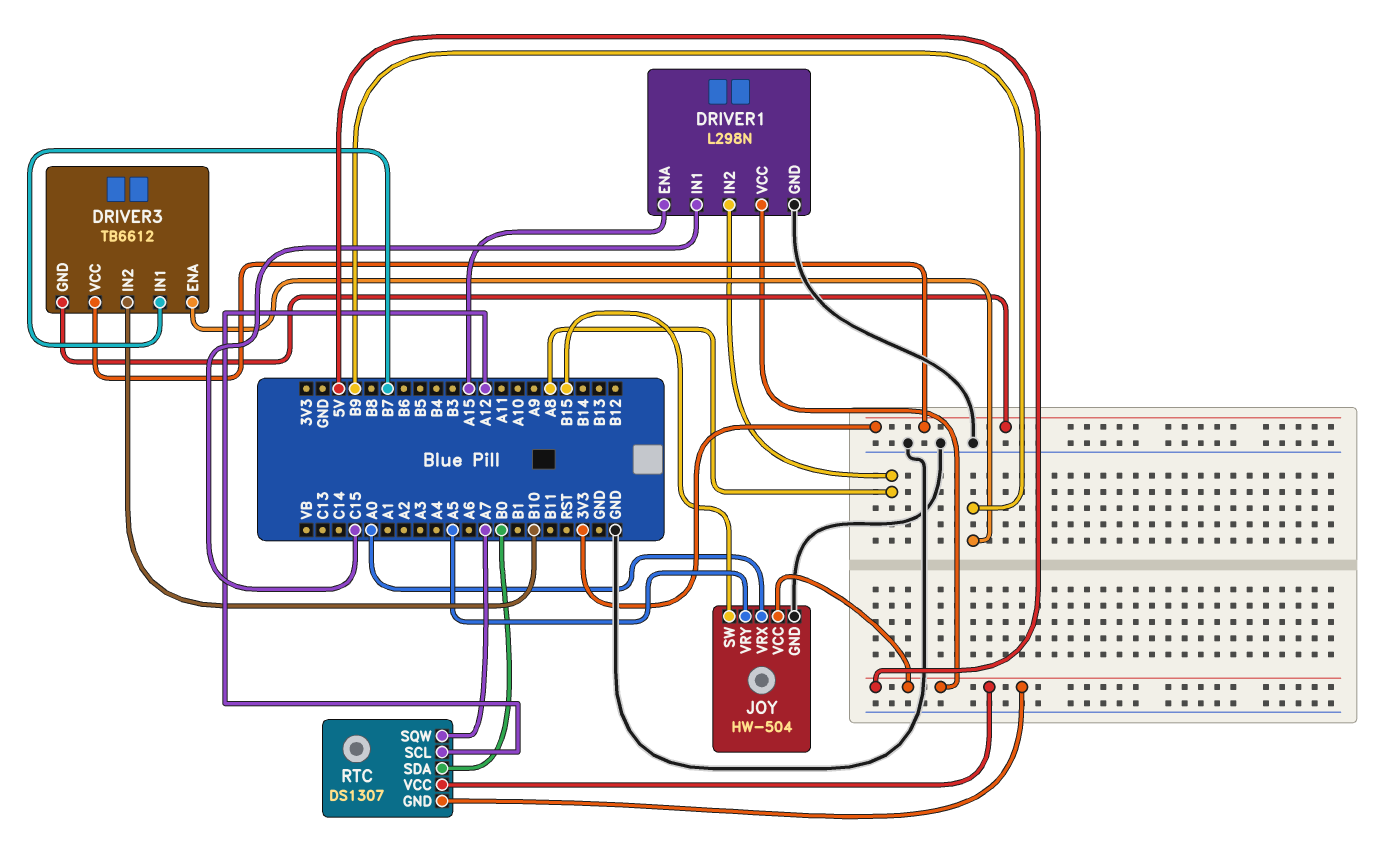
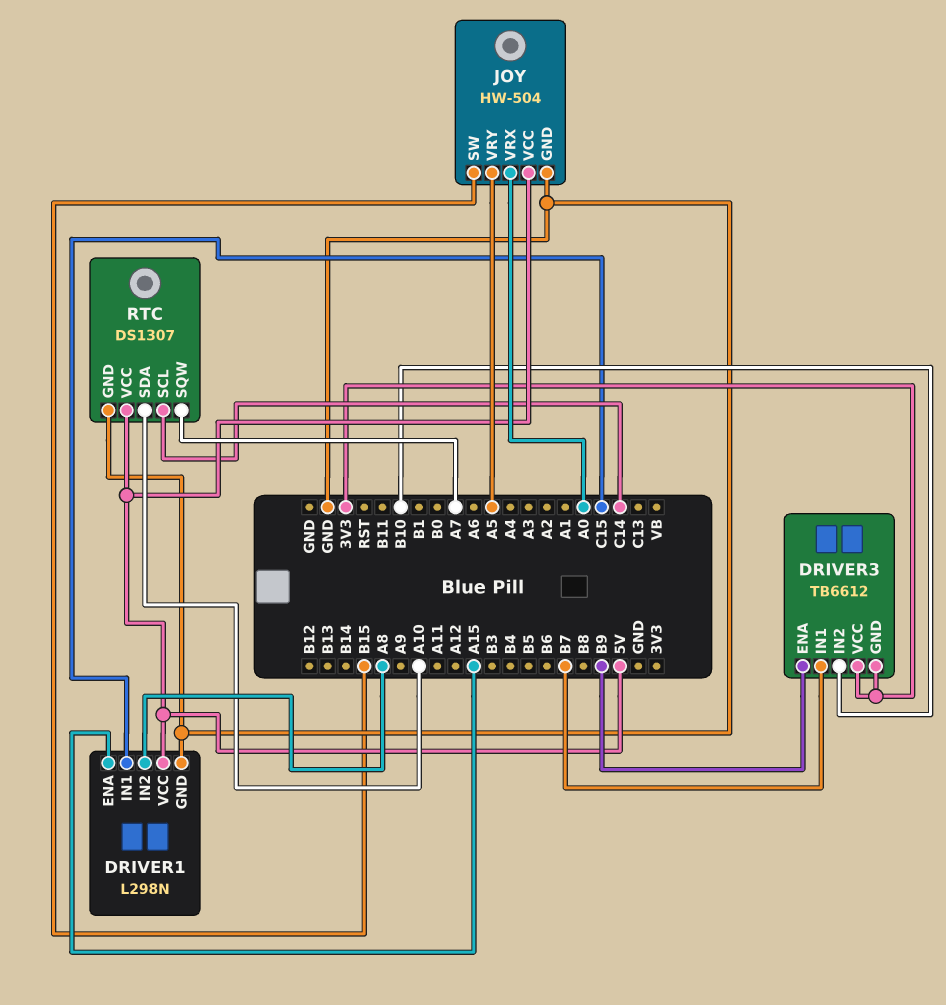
RTC pin GND: 5V -> GND
RTC pin SCL: A12 -> C14
RTC pin SDA: B0 -> A10

